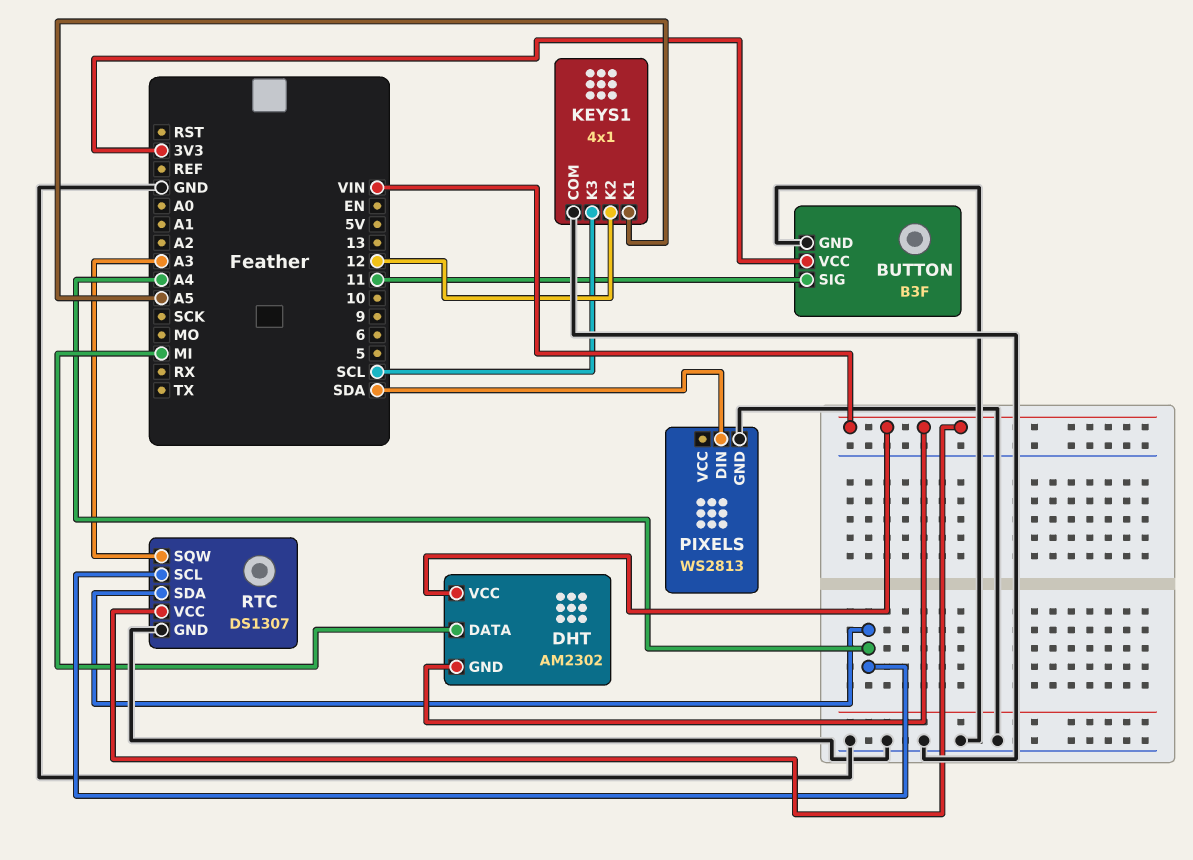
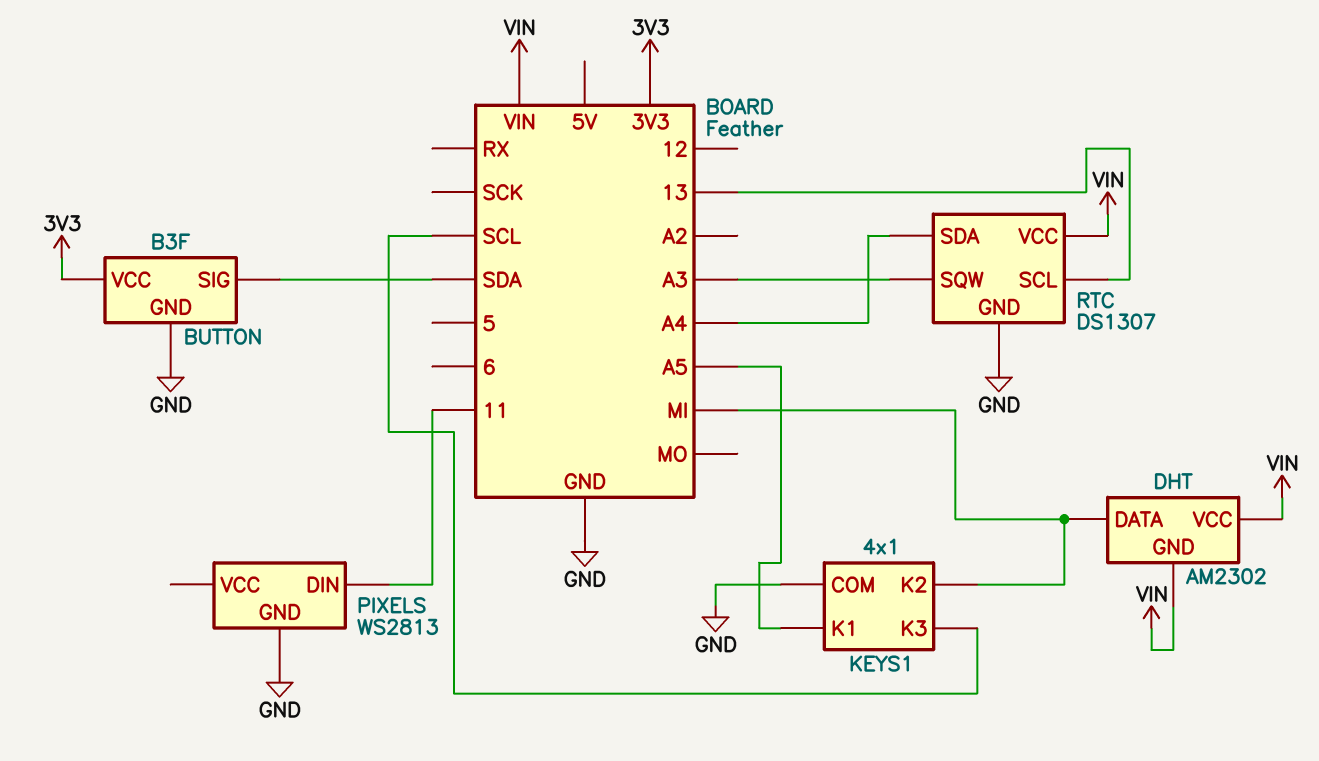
BUTTON pin SIG: 11 -> SDA
KEYS1 pin K2: 12 -> MI
PIXELS pin DIN: SDA -> 11
RTC pin SCL: A4 -> 13

